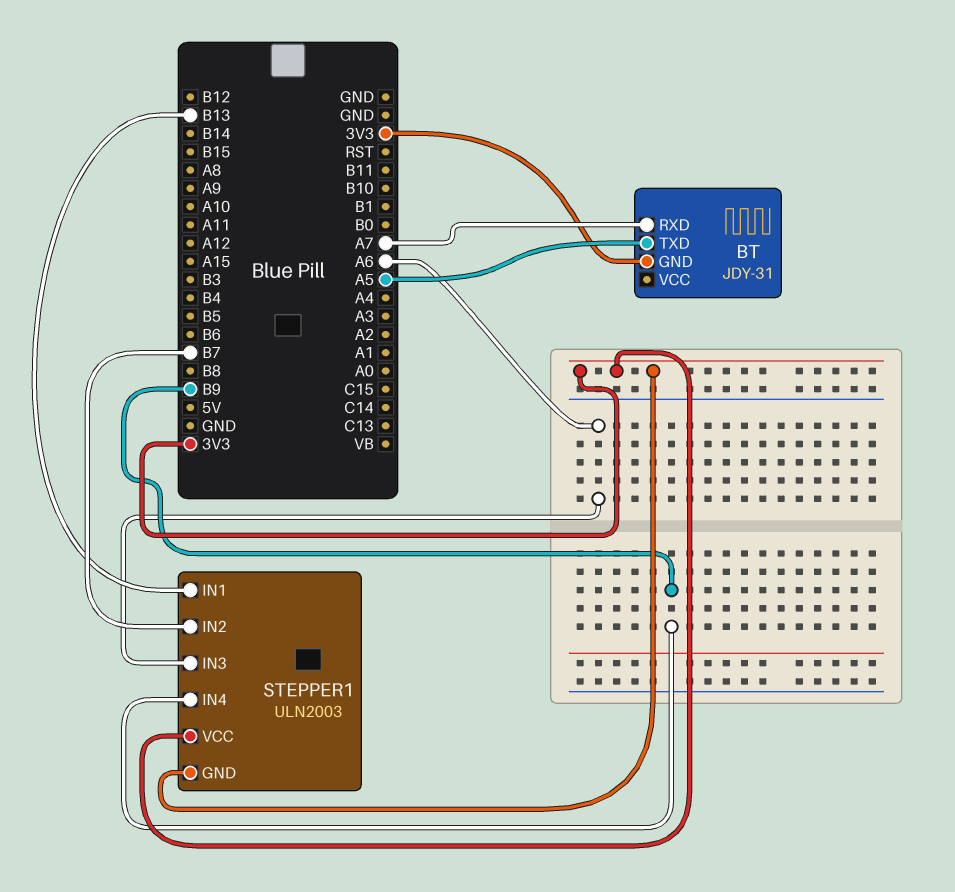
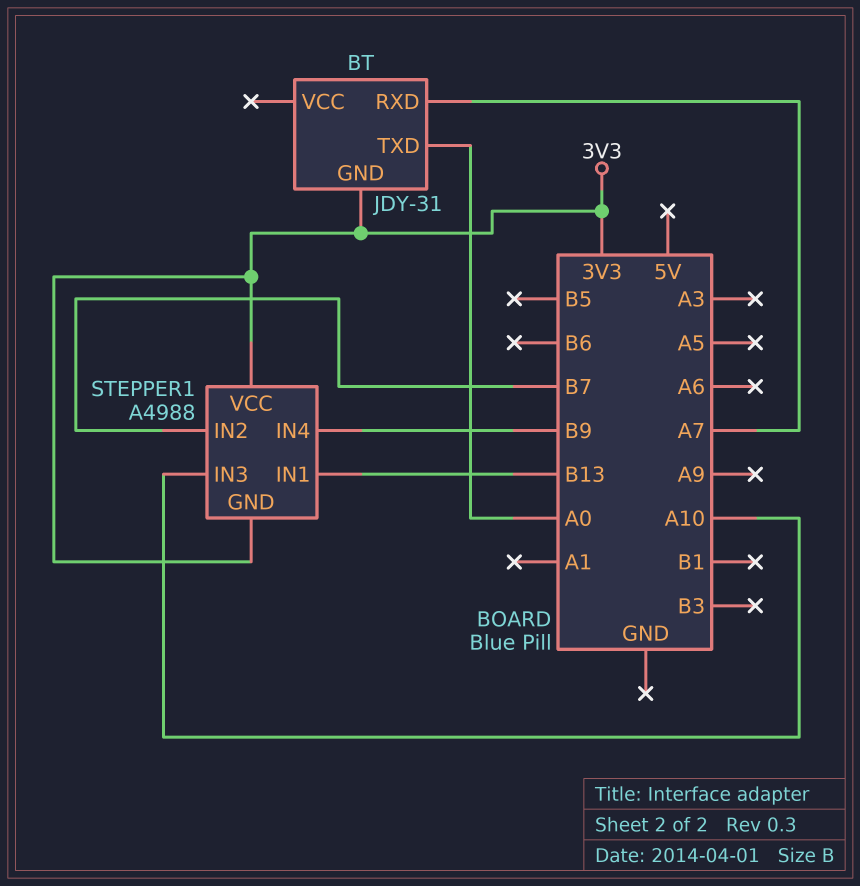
BT pin TXD: A5 -> A0
STEPPER1: ULN2003 -> A4988
STEPPER1 pin IN3: A6 -> A10

